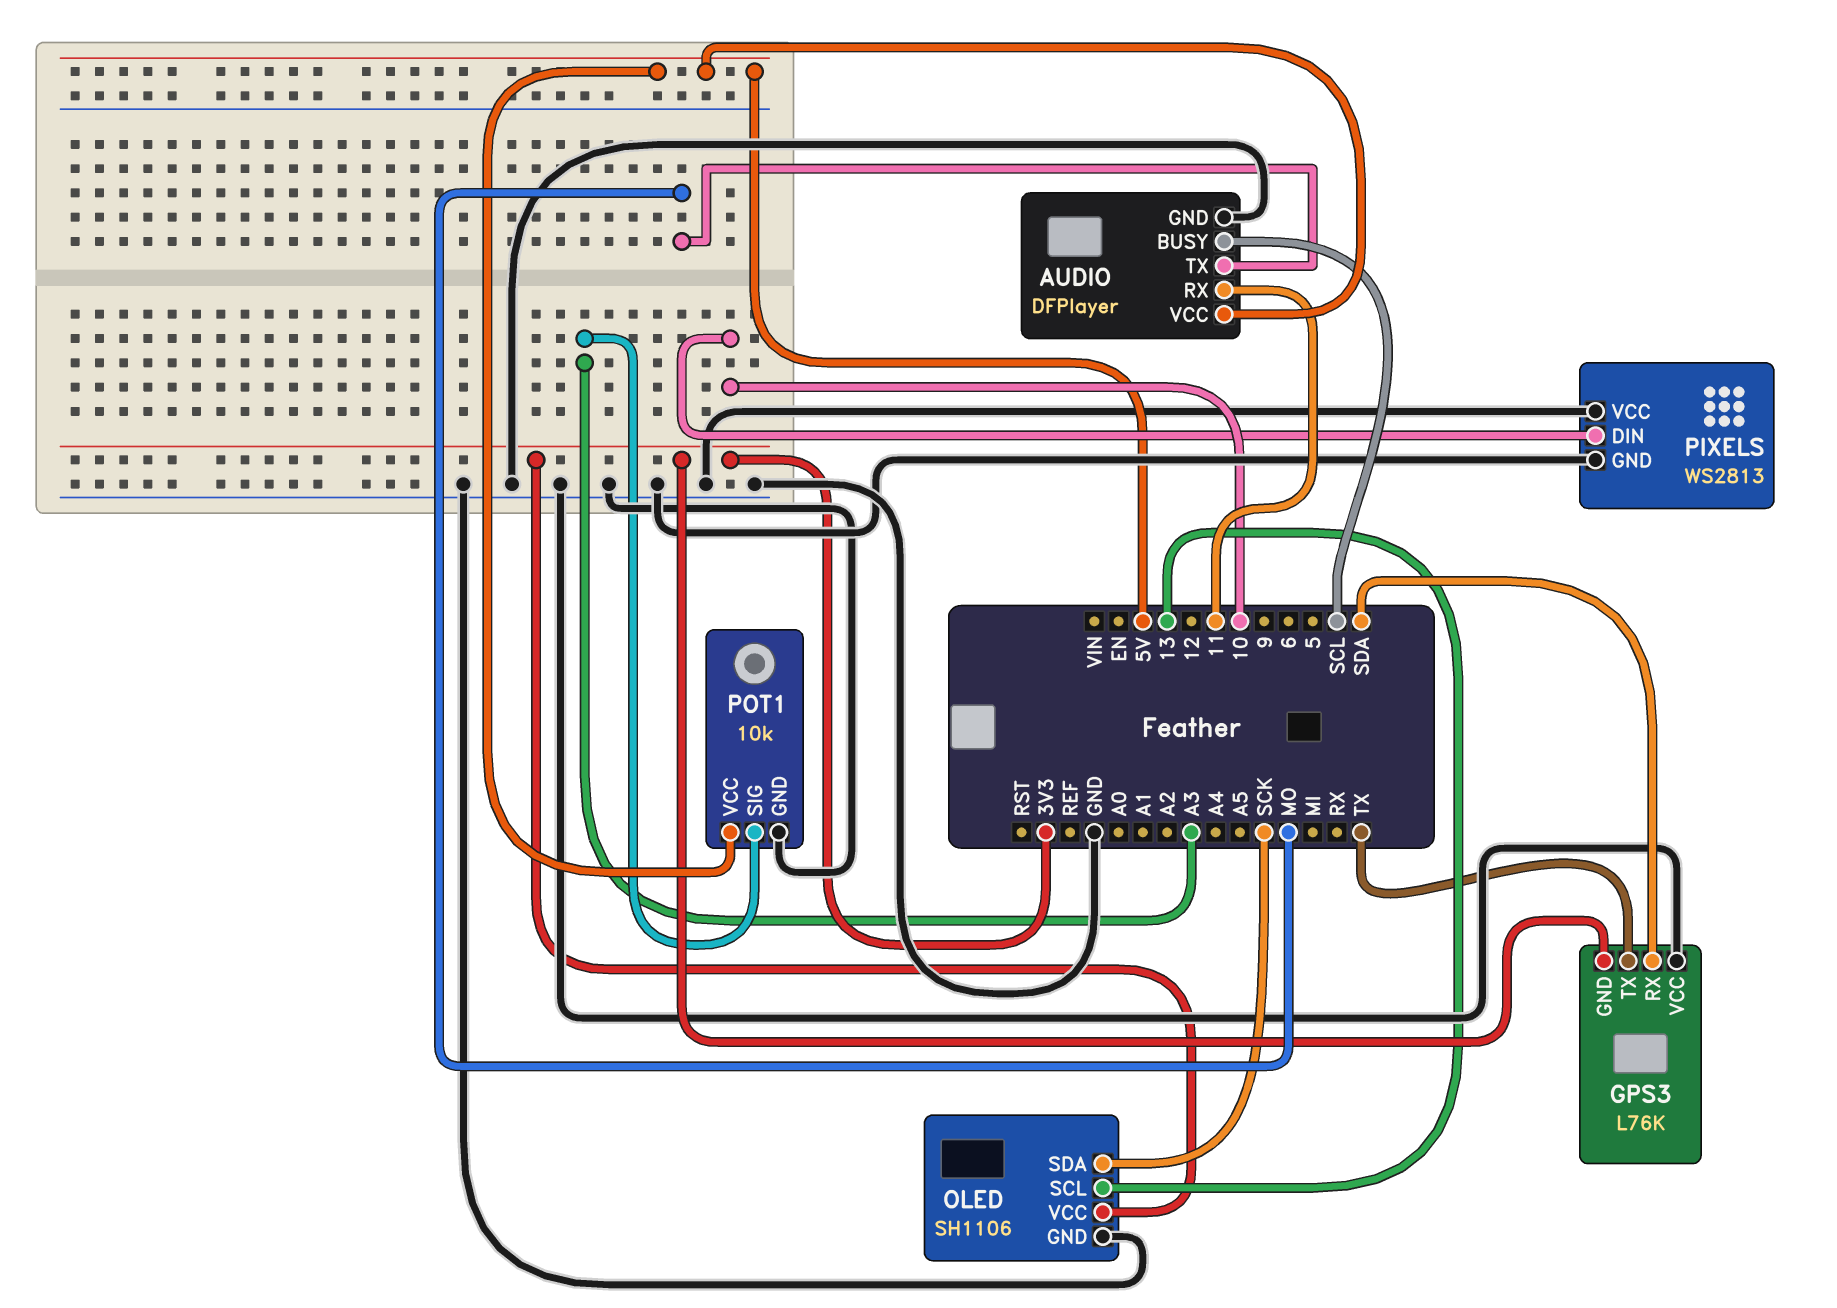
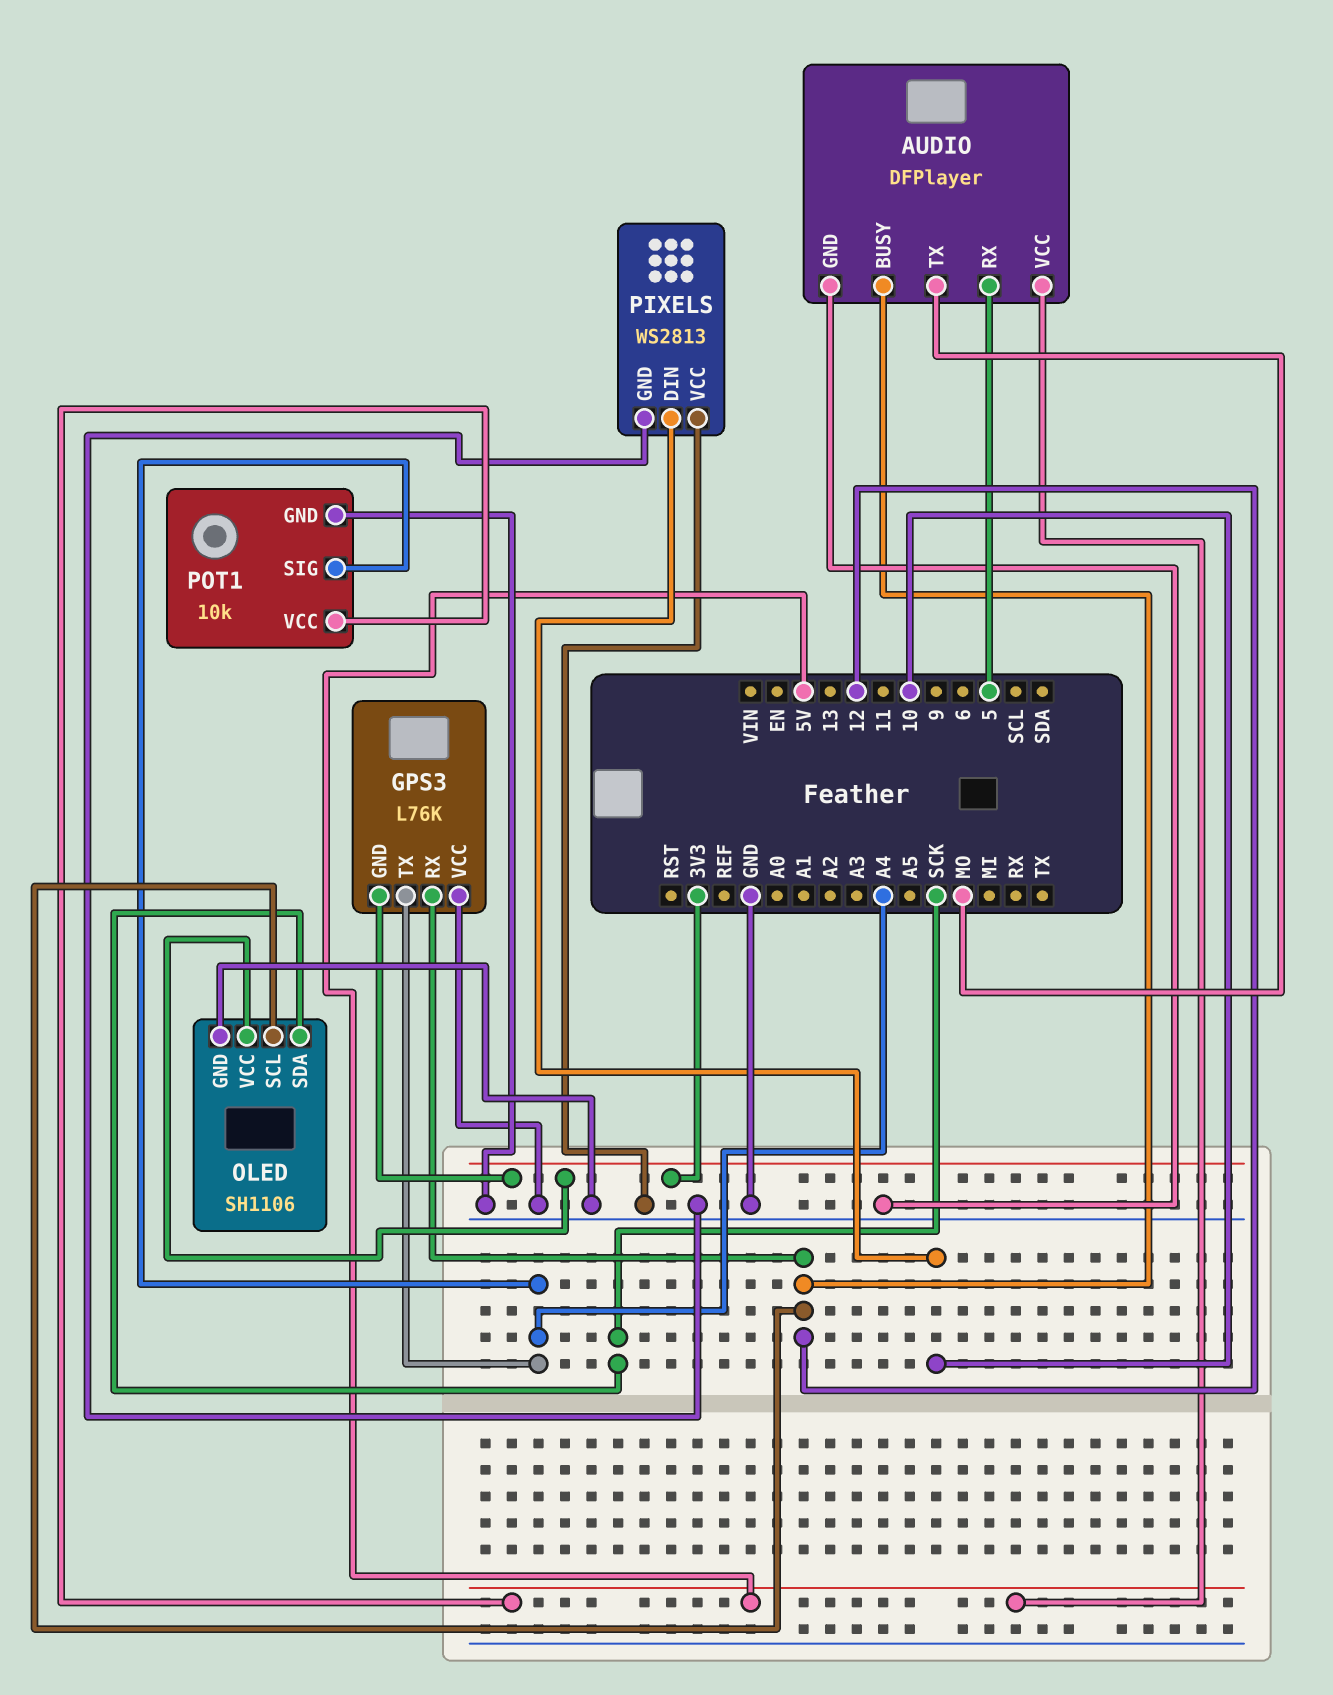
AUDIO pin BUSY: SCL -> 12
AUDIO pin RX: 11 -> 5
GPS3 pin RX: SDA -> 12
GPS3 pin TX: TX -> A4
OLED pin SCL: 13 -> 12
POT1 pin SIG: A3 -> A4

